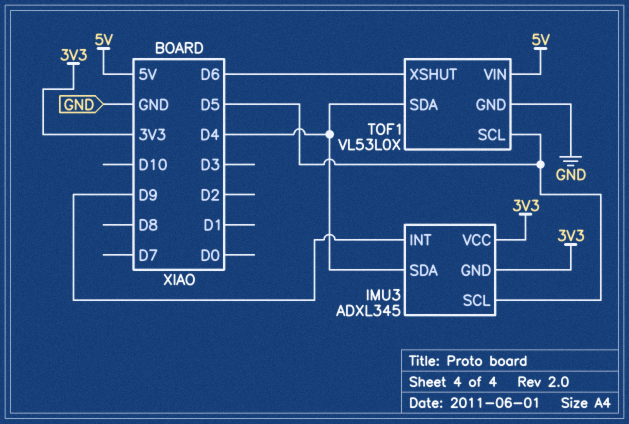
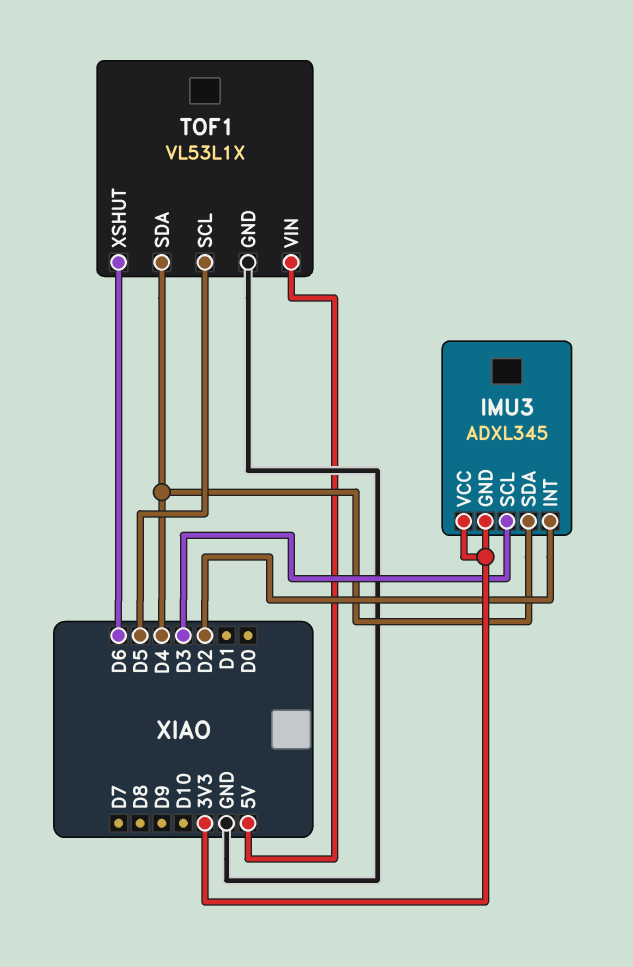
IMU3 pin INT: D9 -> D2
IMU3 pin SCL: D5 -> D3
TOF1: VL53L0X -> VL53L1X

